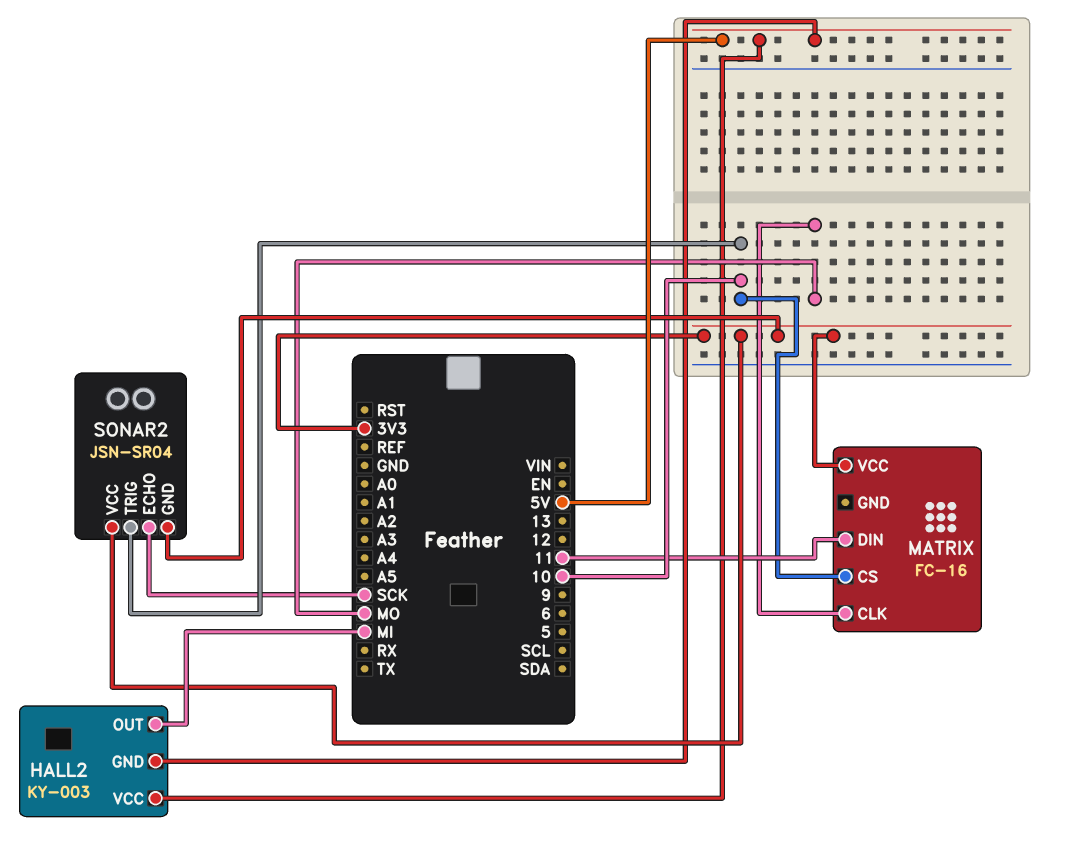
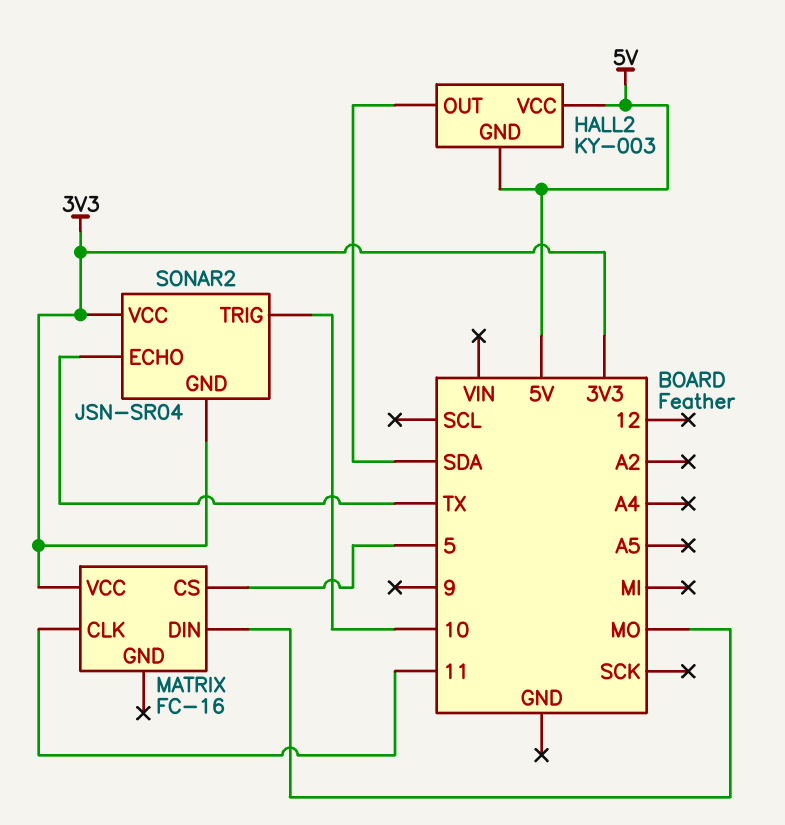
HALL2 pin OUT: MI -> SDA
MATRIX pin CLK: MO -> 11
MATRIX pin CS: 10 -> 5
MATRIX pin DIN: 11 -> MO
SONAR2 pin ECHO: SCK -> TX

